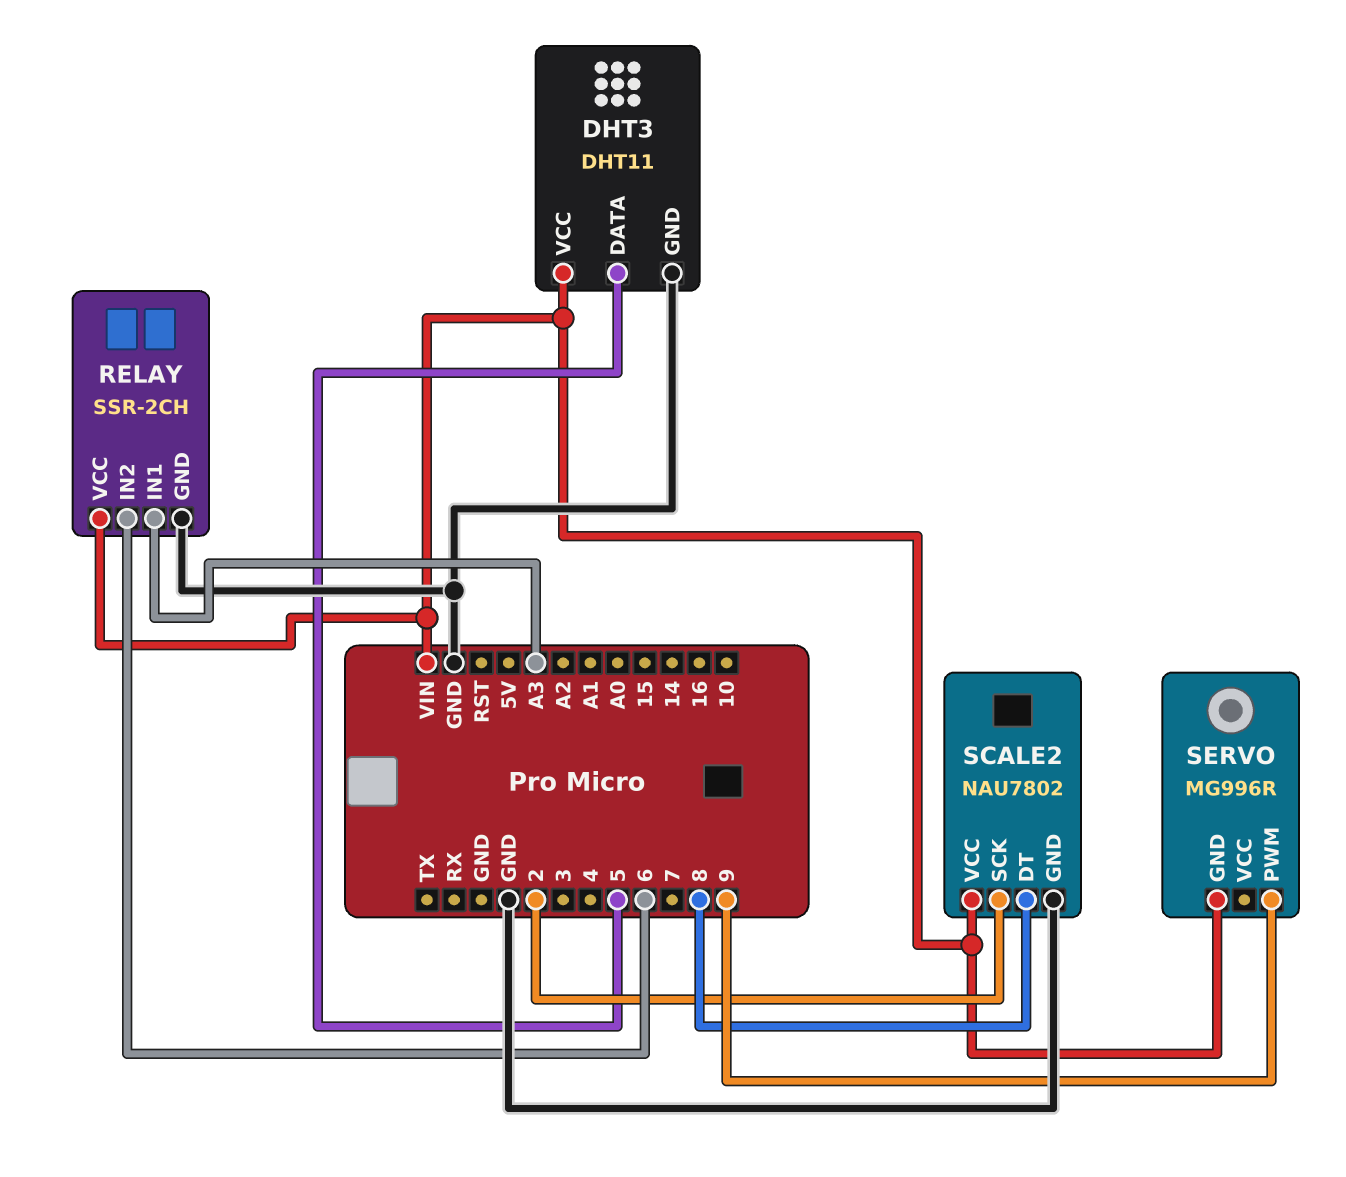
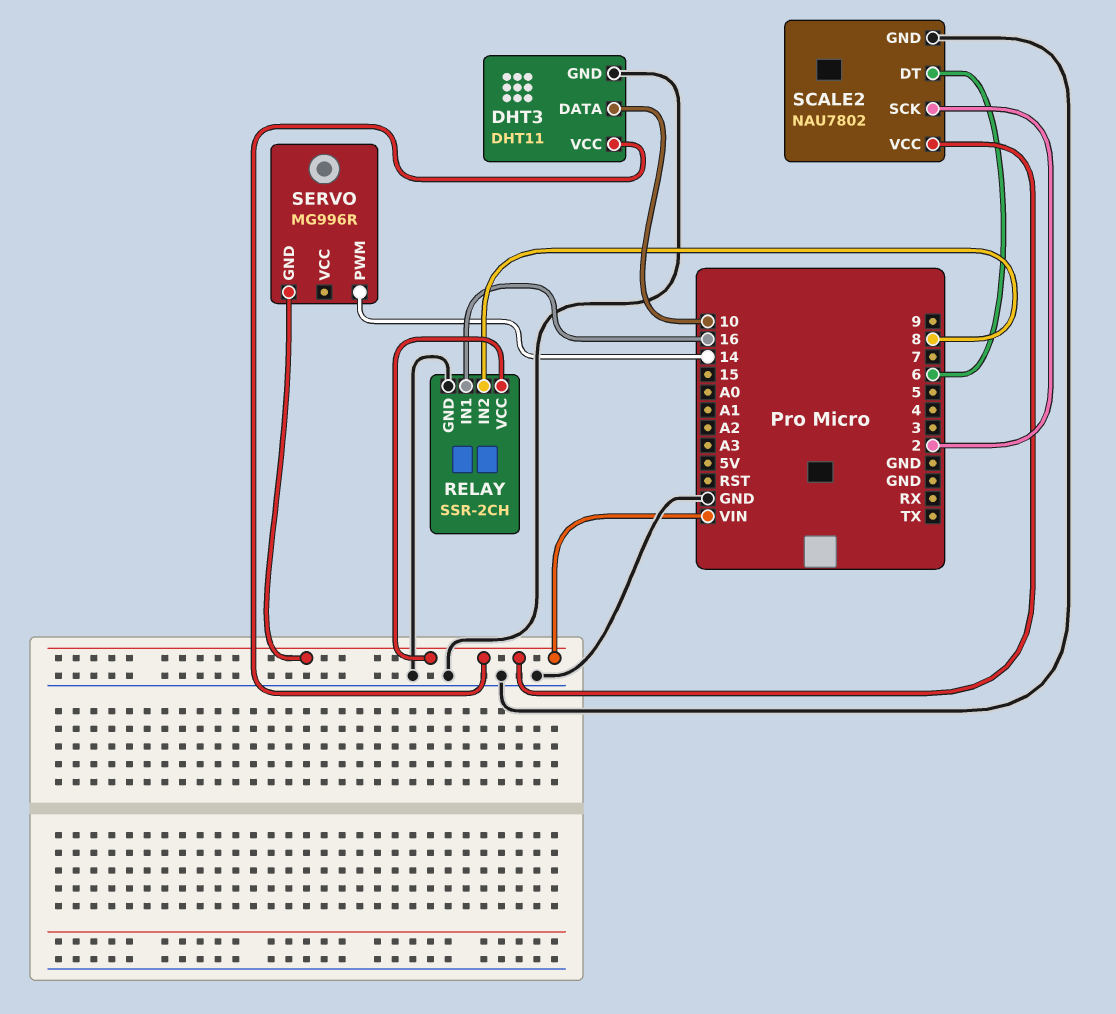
DHT3 pin DATA: 5 -> 10
RELAY pin IN1: A3 -> 16
RELAY pin IN2: 6 -> 8
SCALE2 pin DT: 8 -> 6
SERVO pin PWM: 9 -> 14

